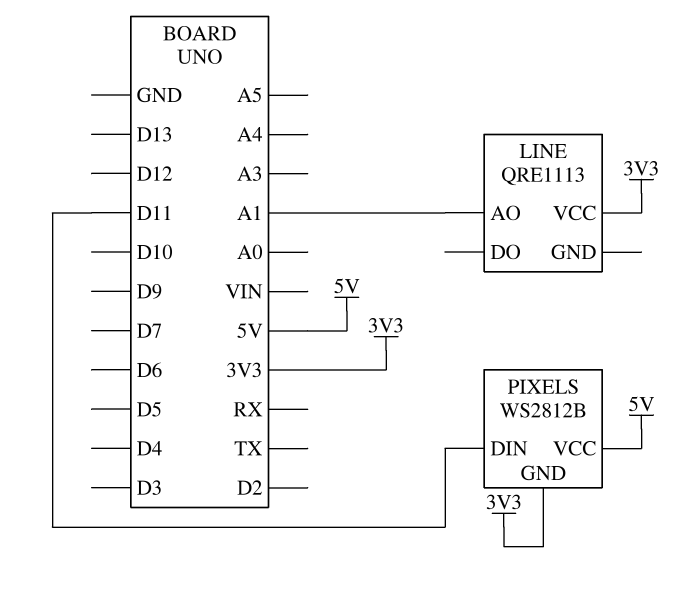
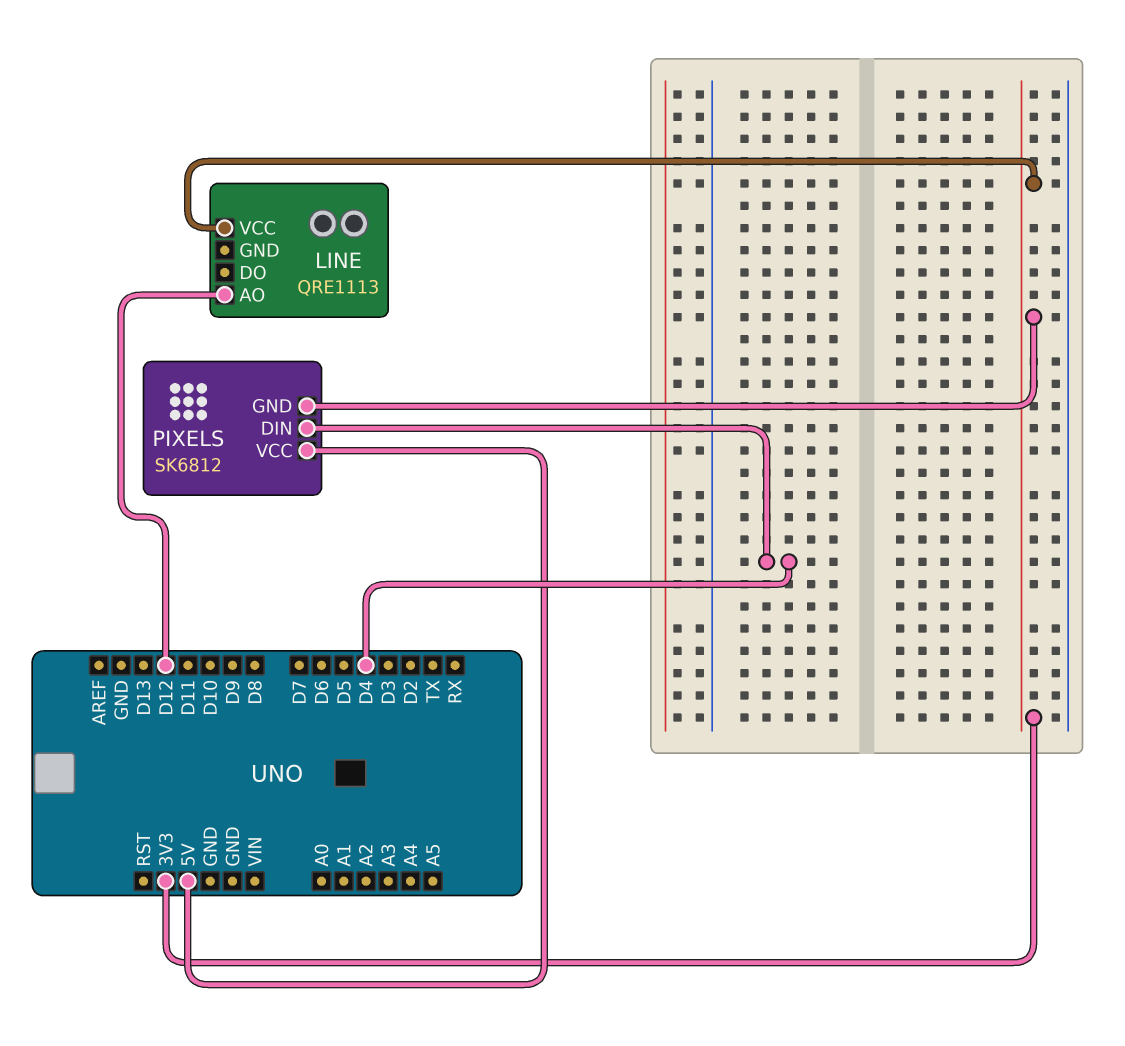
LINE pin AO: A1 -> D12
PIXELS: WS2812B -> SK6812
PIXELS pin DIN: D11 -> D4

